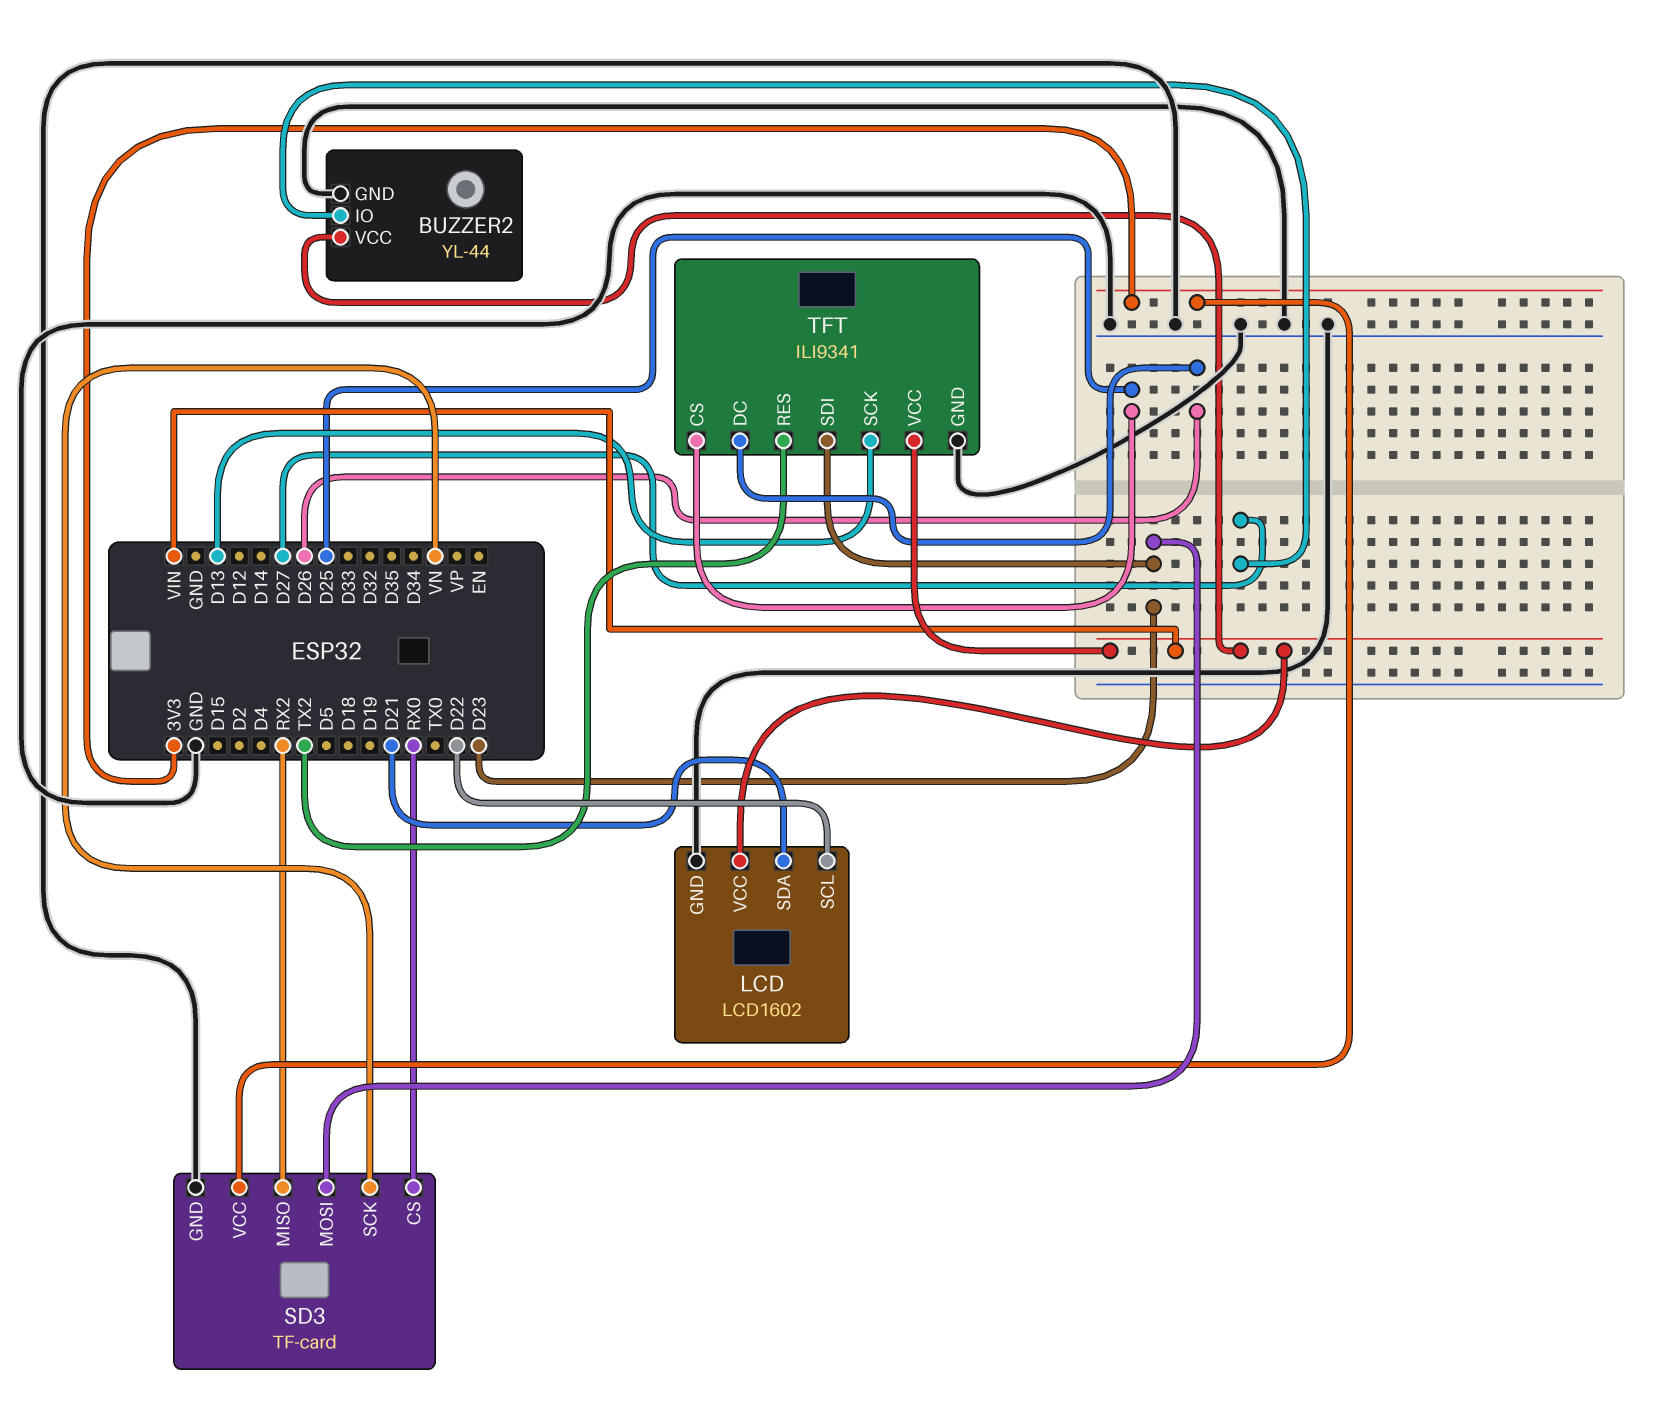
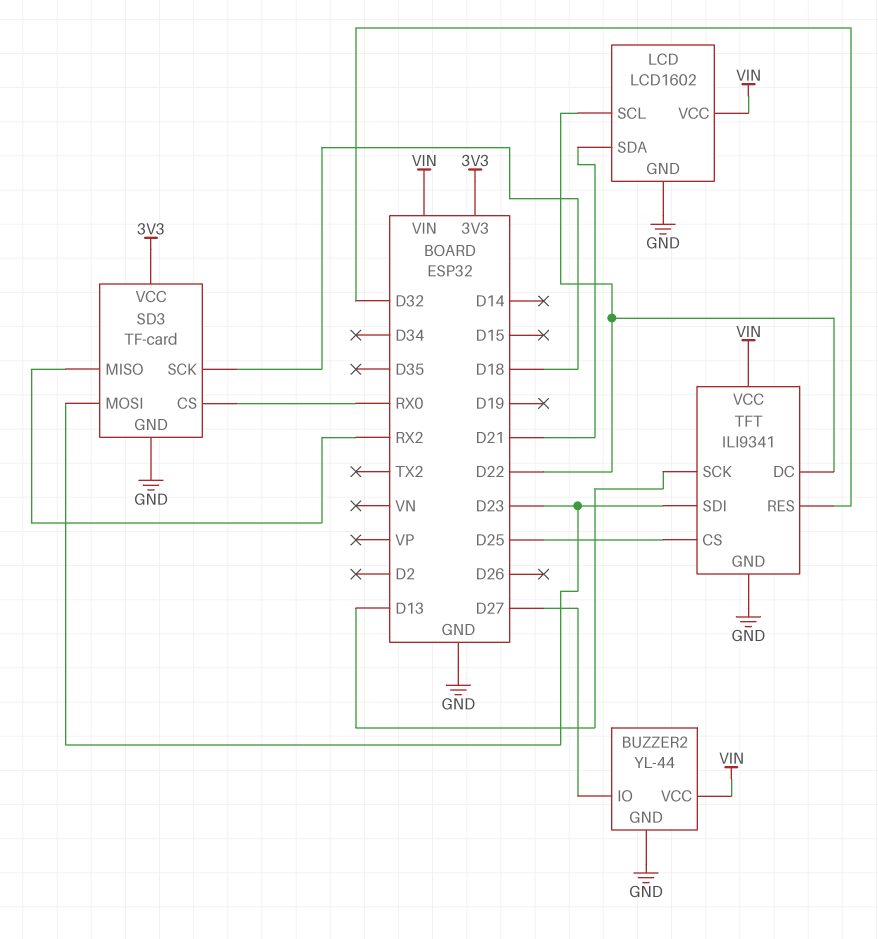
SD3 pin SCK: VN -> D18
TFT pin DC: D26 -> D22
TFT pin RES: TX2 -> D32

